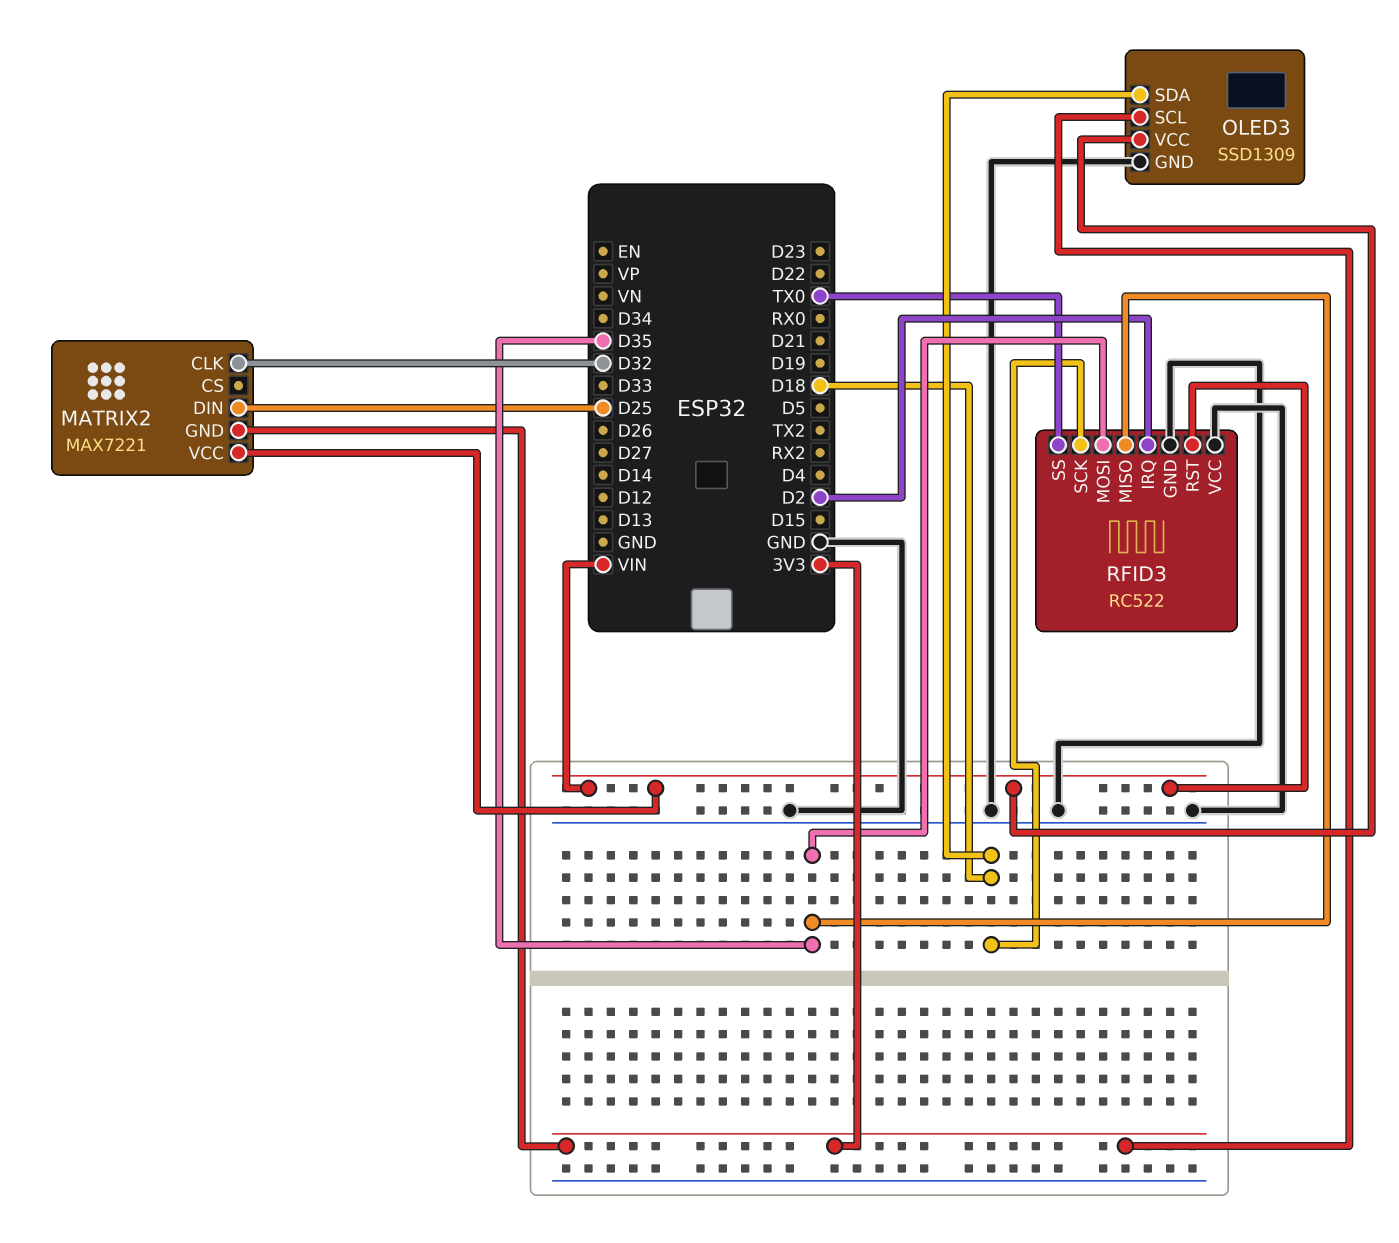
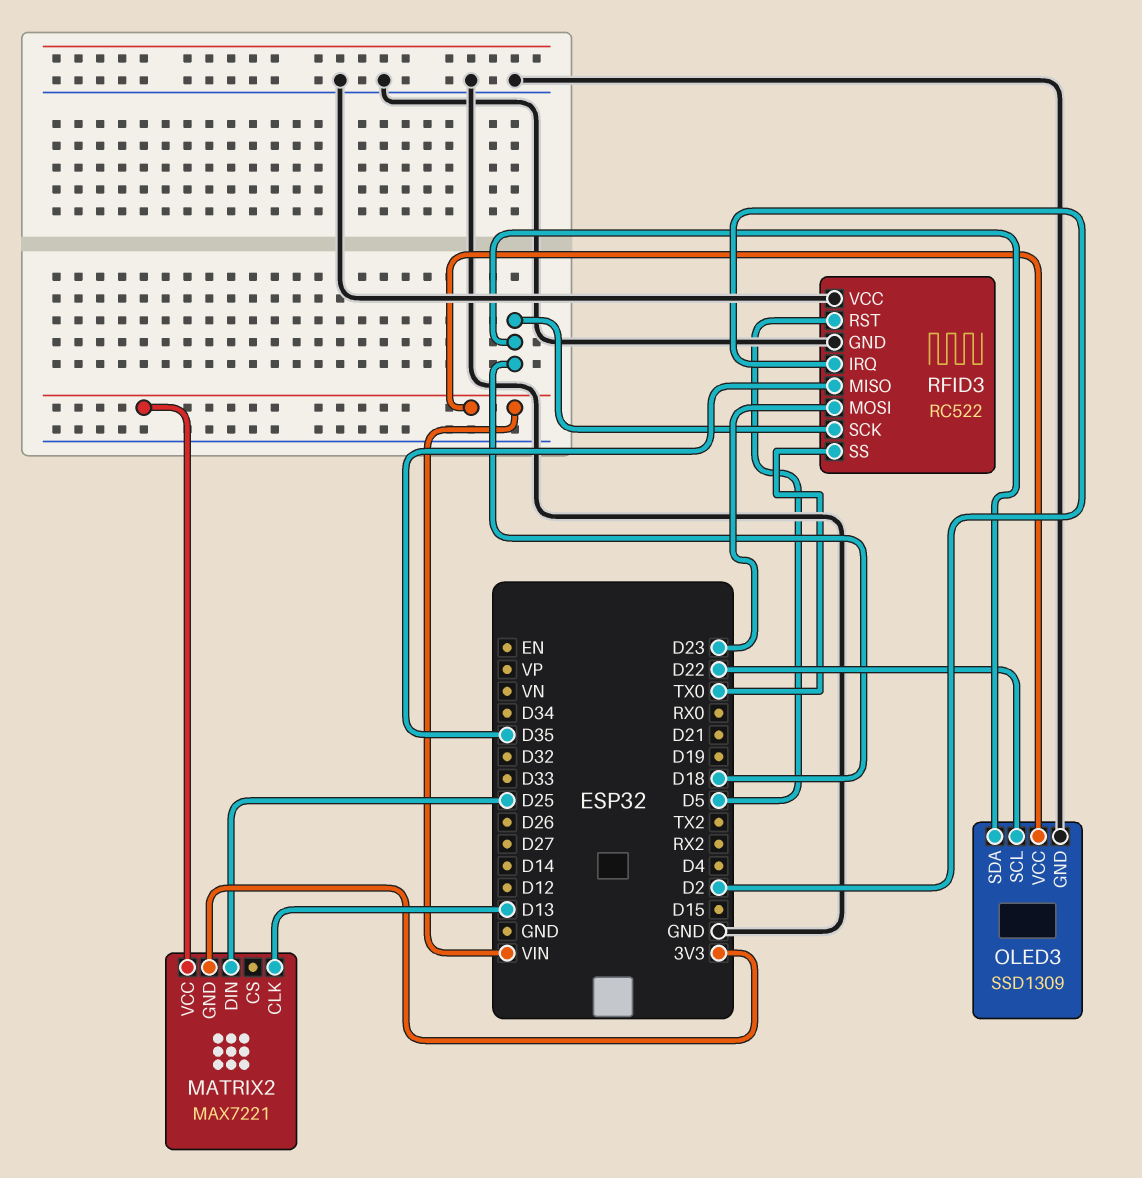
MATRIX2 pin CLK: D32 -> D13
OLED3 pin SCL: 3V3 -> D22
RFID3 pin MOSI: D35 -> D23
RFID3 pin RST: VIN -> D5

